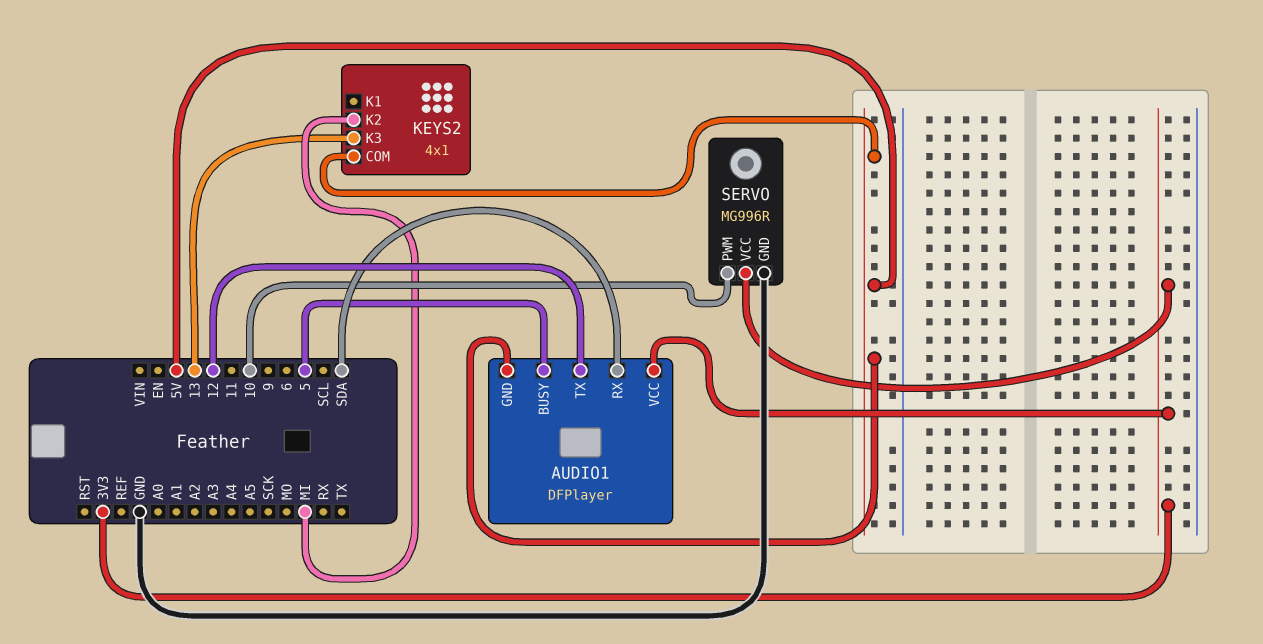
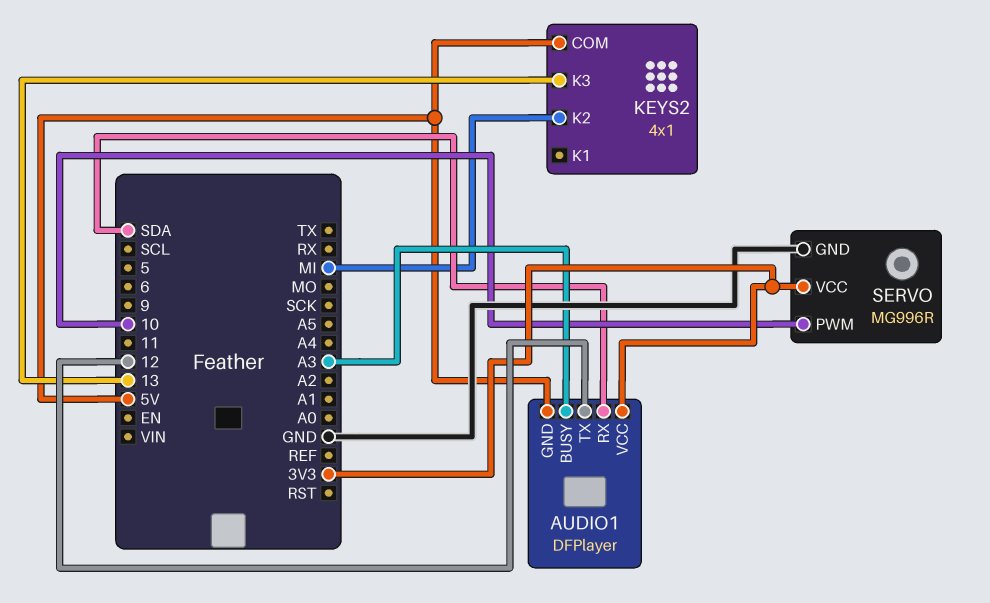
AUDIO1 pin BUSY: 5 -> A3

